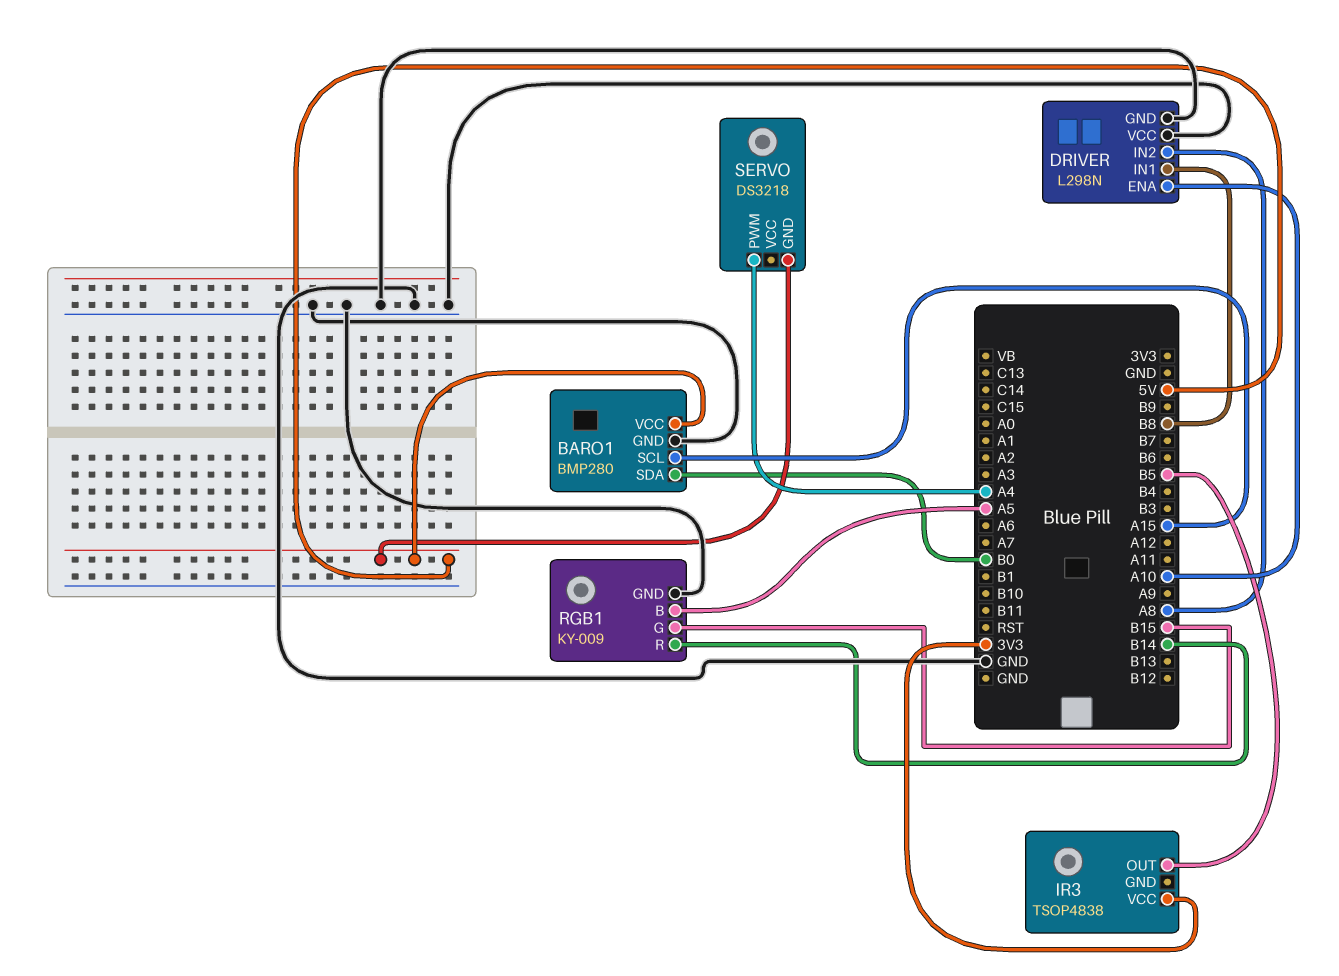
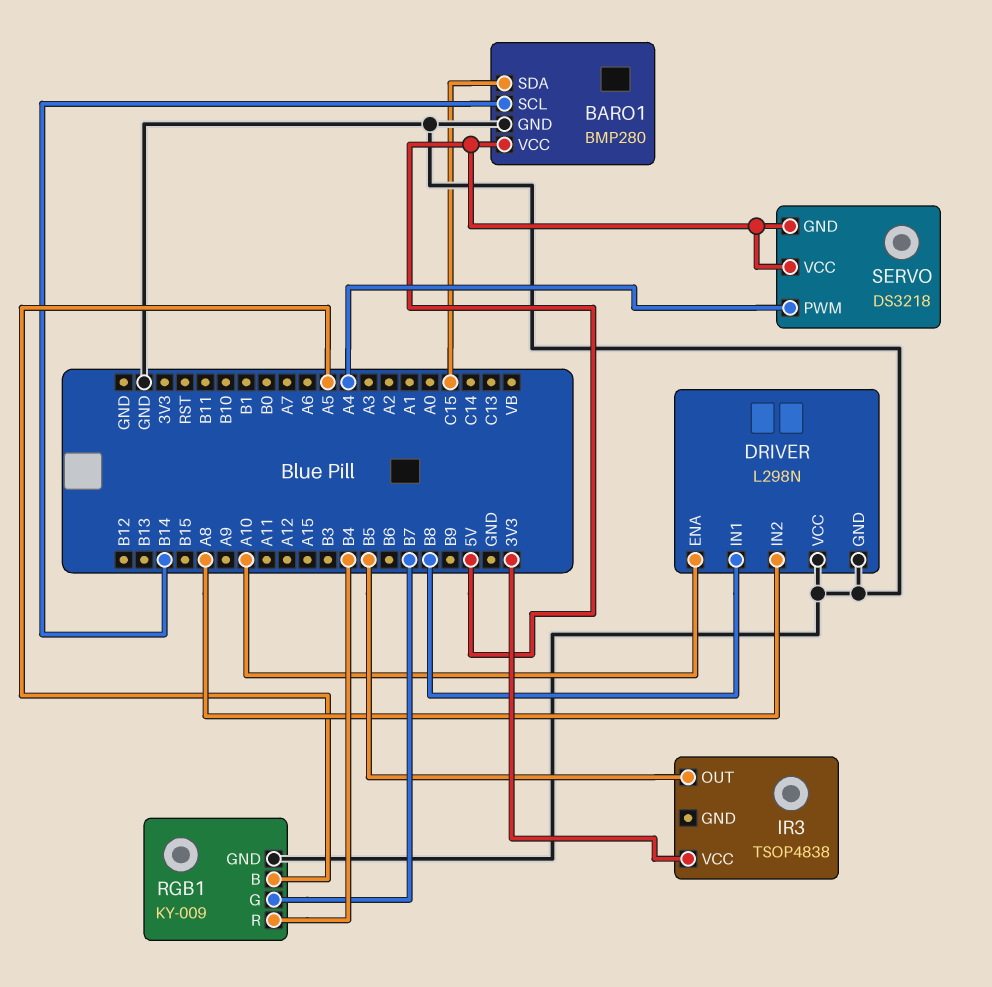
BARO1 pin SCL: A15 -> B14
BARO1 pin SDA: B0 -> C15
RGB1 pin G: B15 -> B7
RGB1 pin R: B14 -> B4
SERVO pin VCC: none -> 5V

